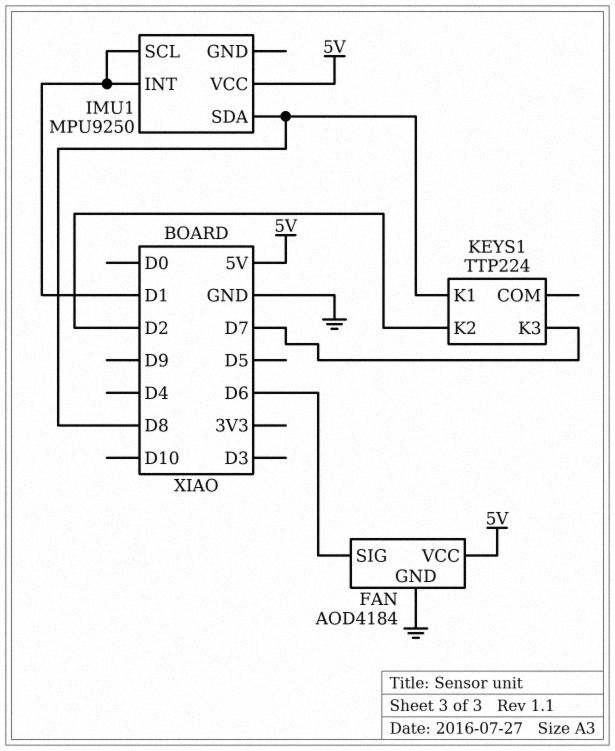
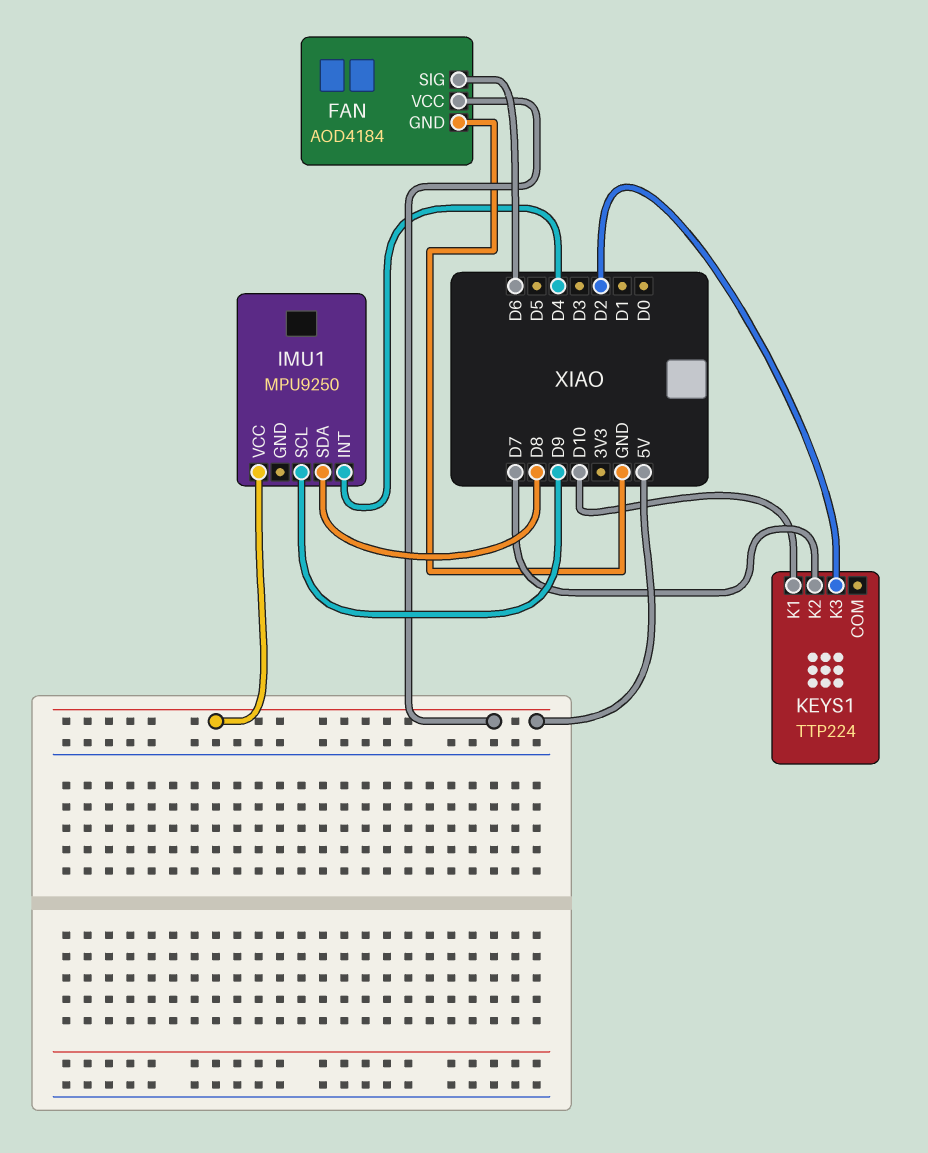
IMU1 pin INT: D1 -> D4
IMU1 pin SCL: D1 -> D9
KEYS1 pin K1: D8 -> D10
KEYS1 pin K2: D2 -> D7
KEYS1 pin K3: D7 -> D2

